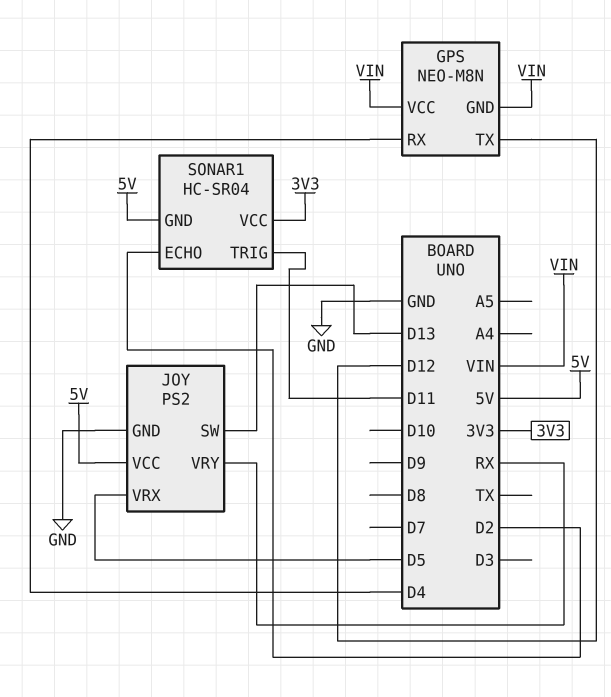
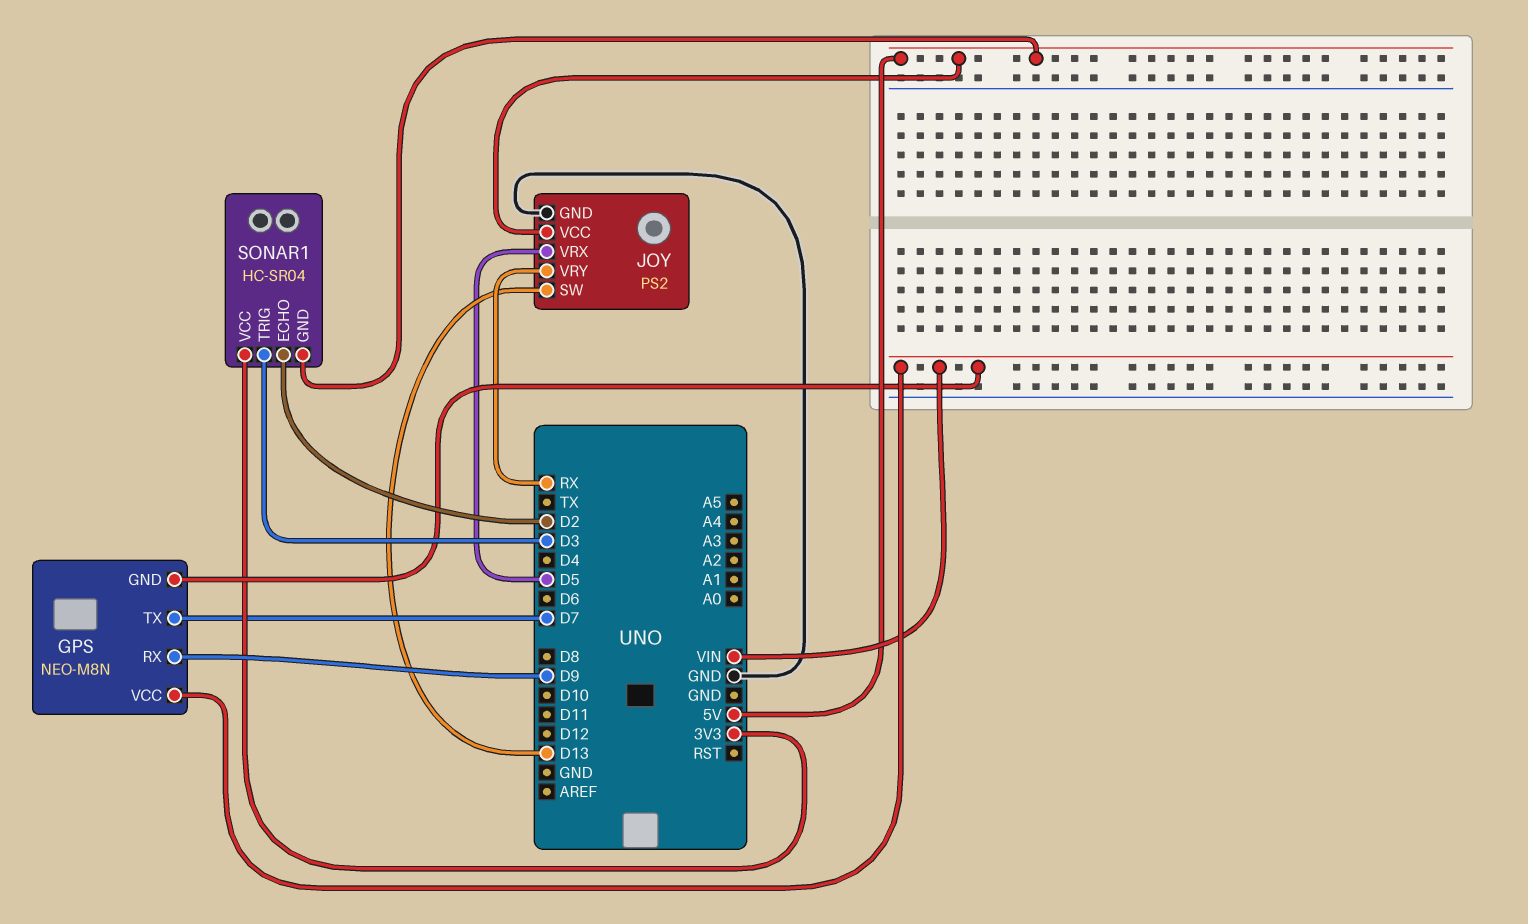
GPS pin RX: D4 -> D9
GPS pin TX: D12 -> D7
SONAR1 pin TRIG: D11 -> D3

